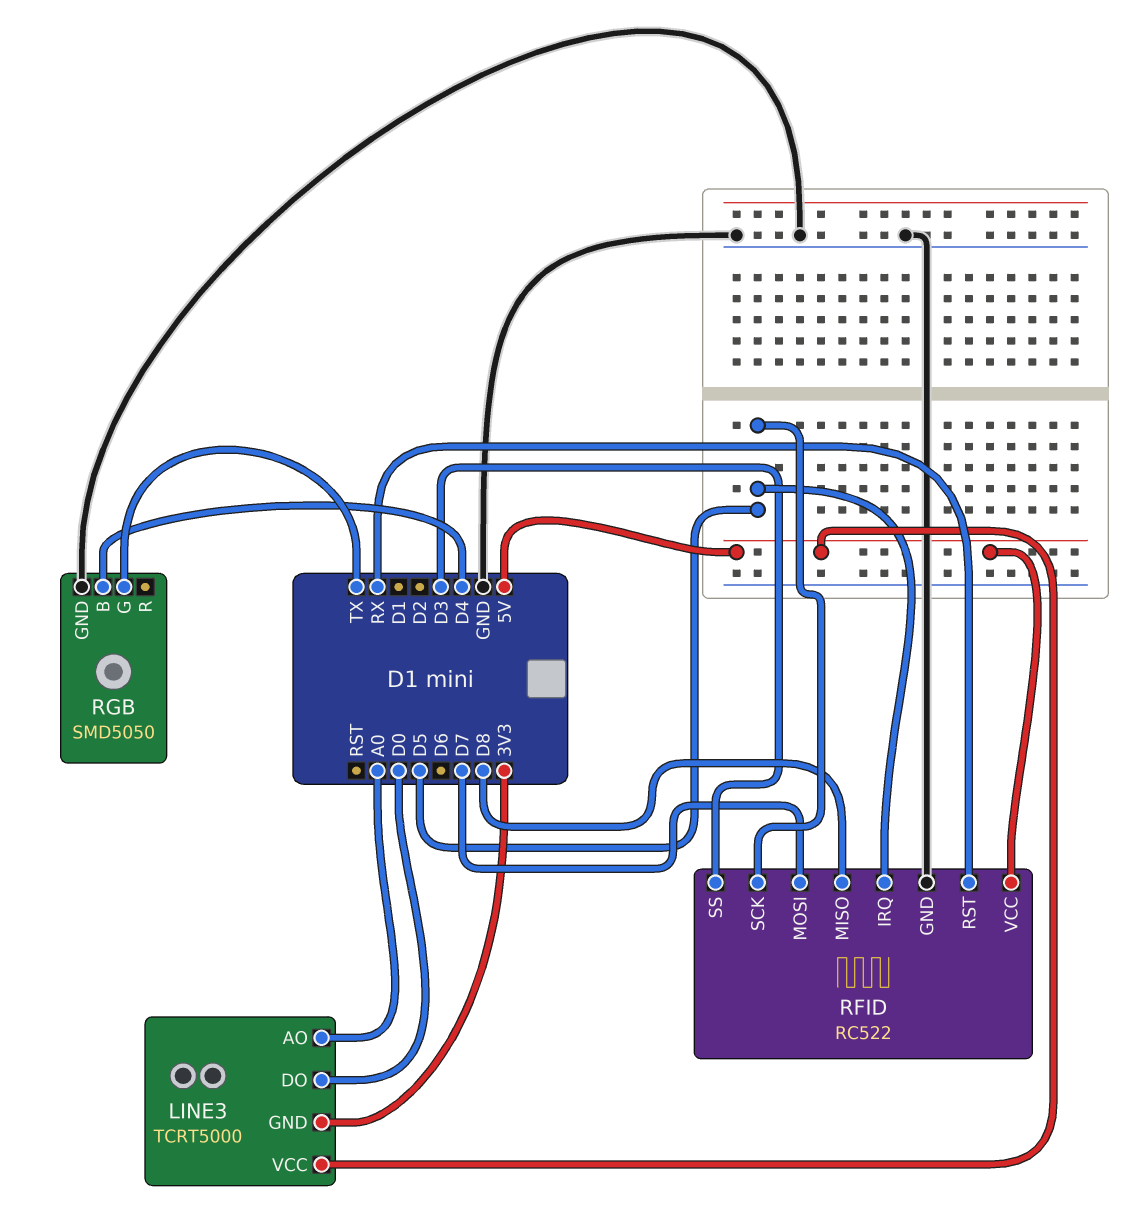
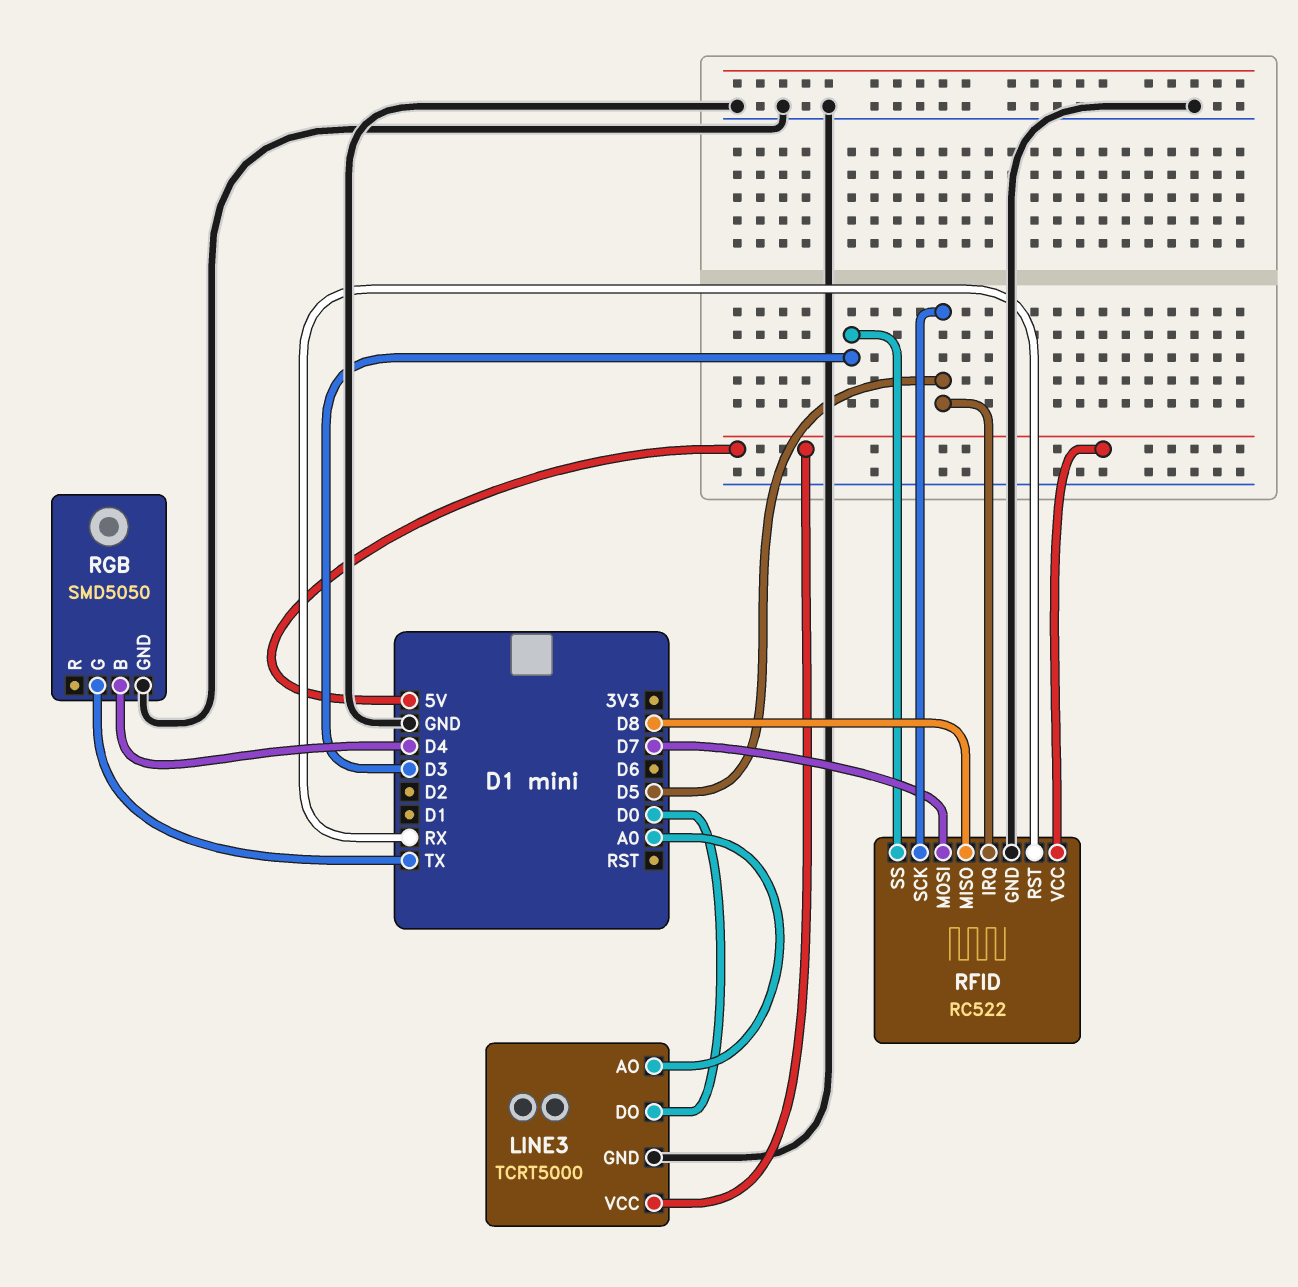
LINE3 pin GND: 3V3 -> GND

